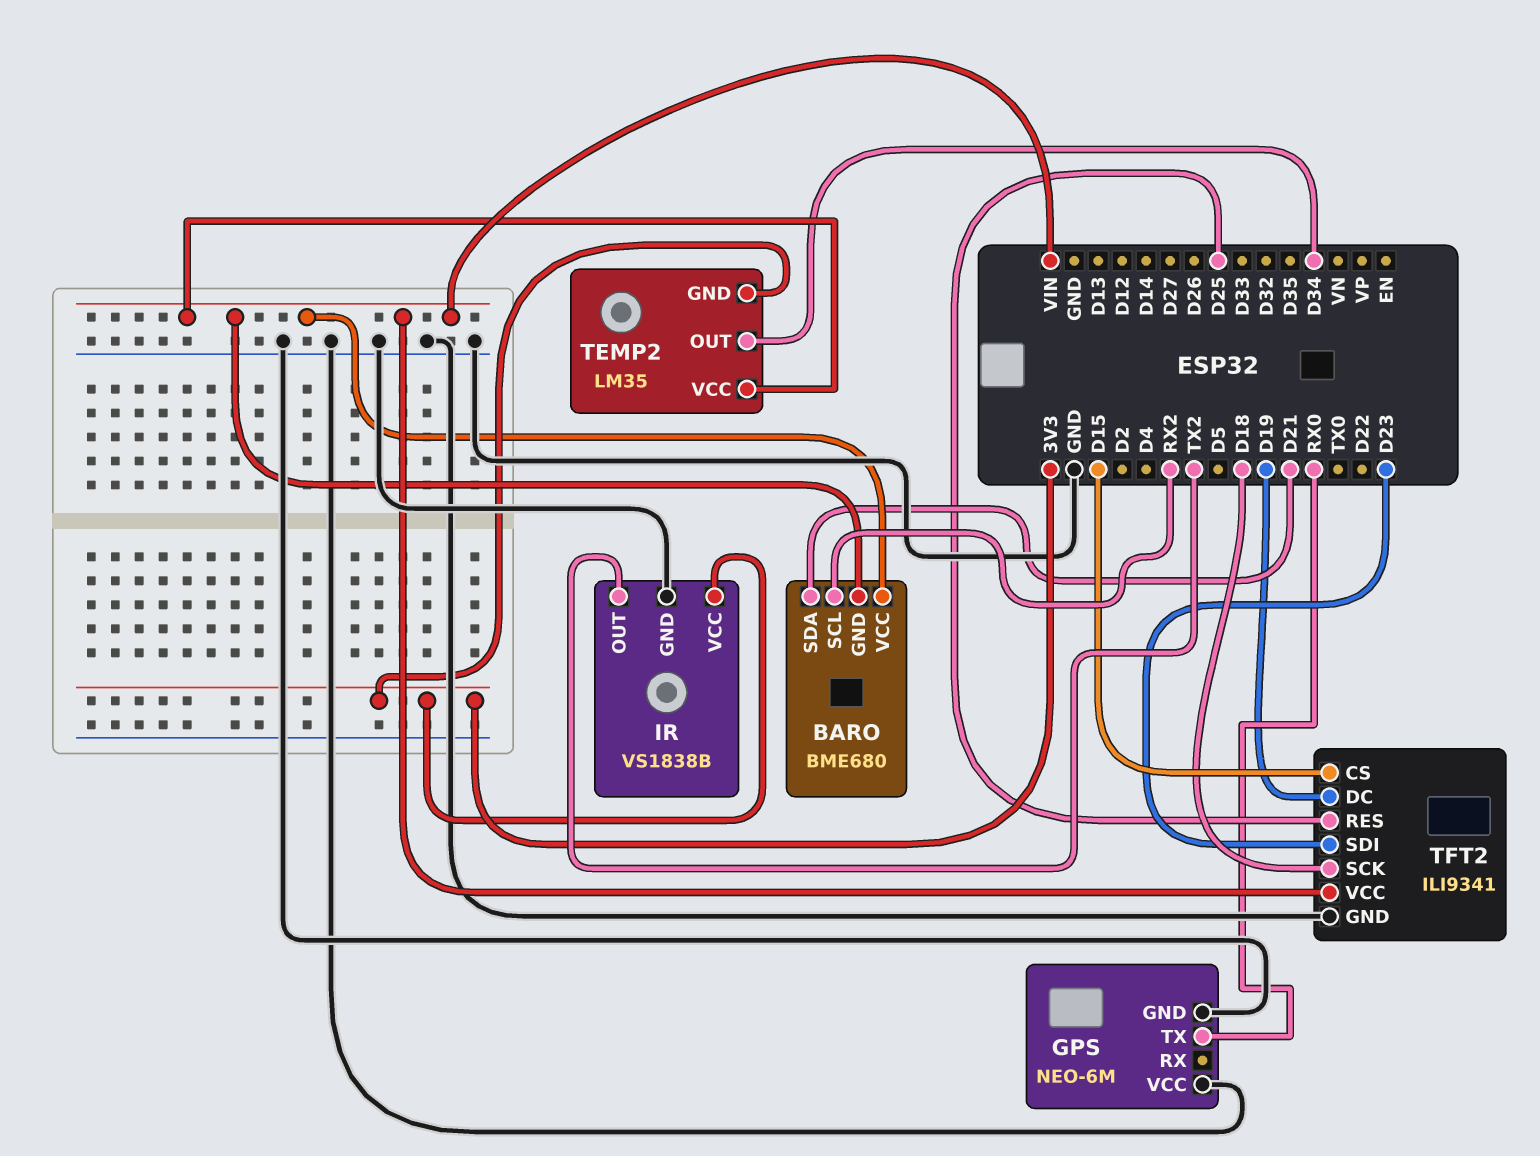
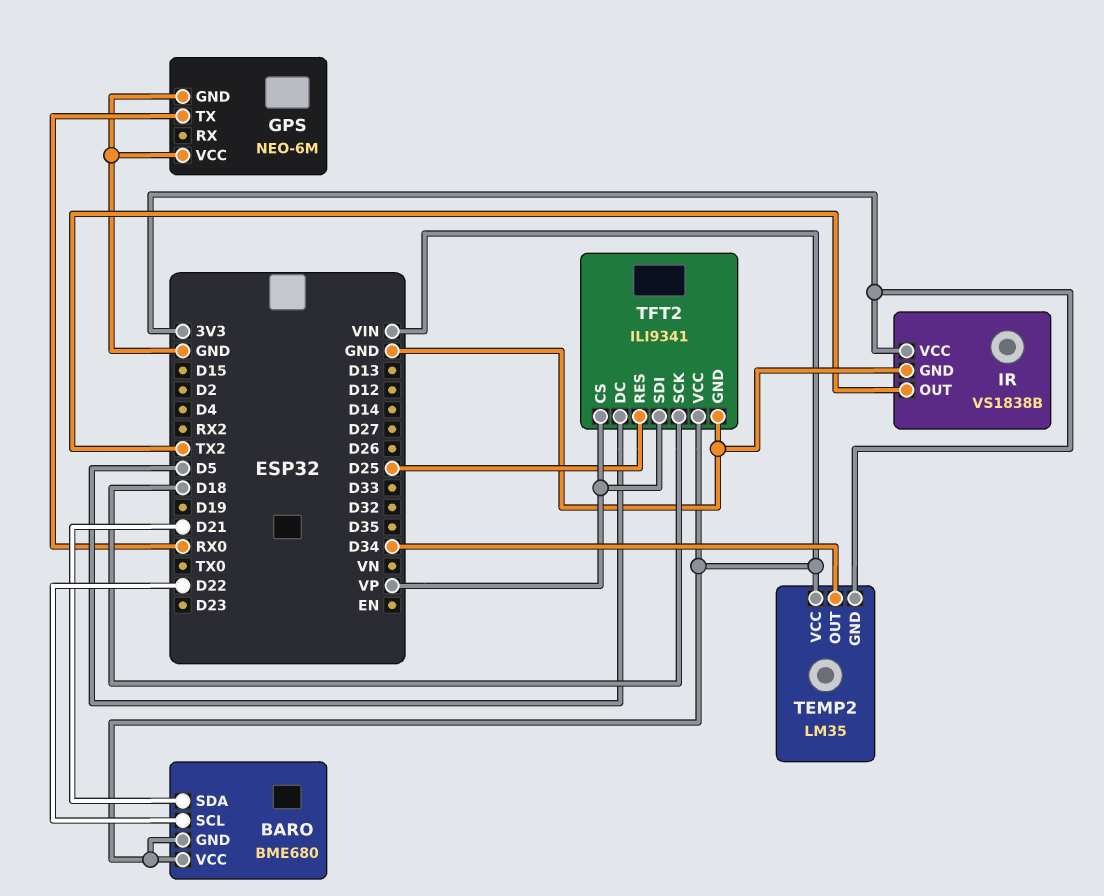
BARO pin SCL: RX2 -> D22
TFT2 pin CS: D15 -> VP
TFT2 pin DC: D19 -> D5
TFT2 pin SDI: D23 -> VP

